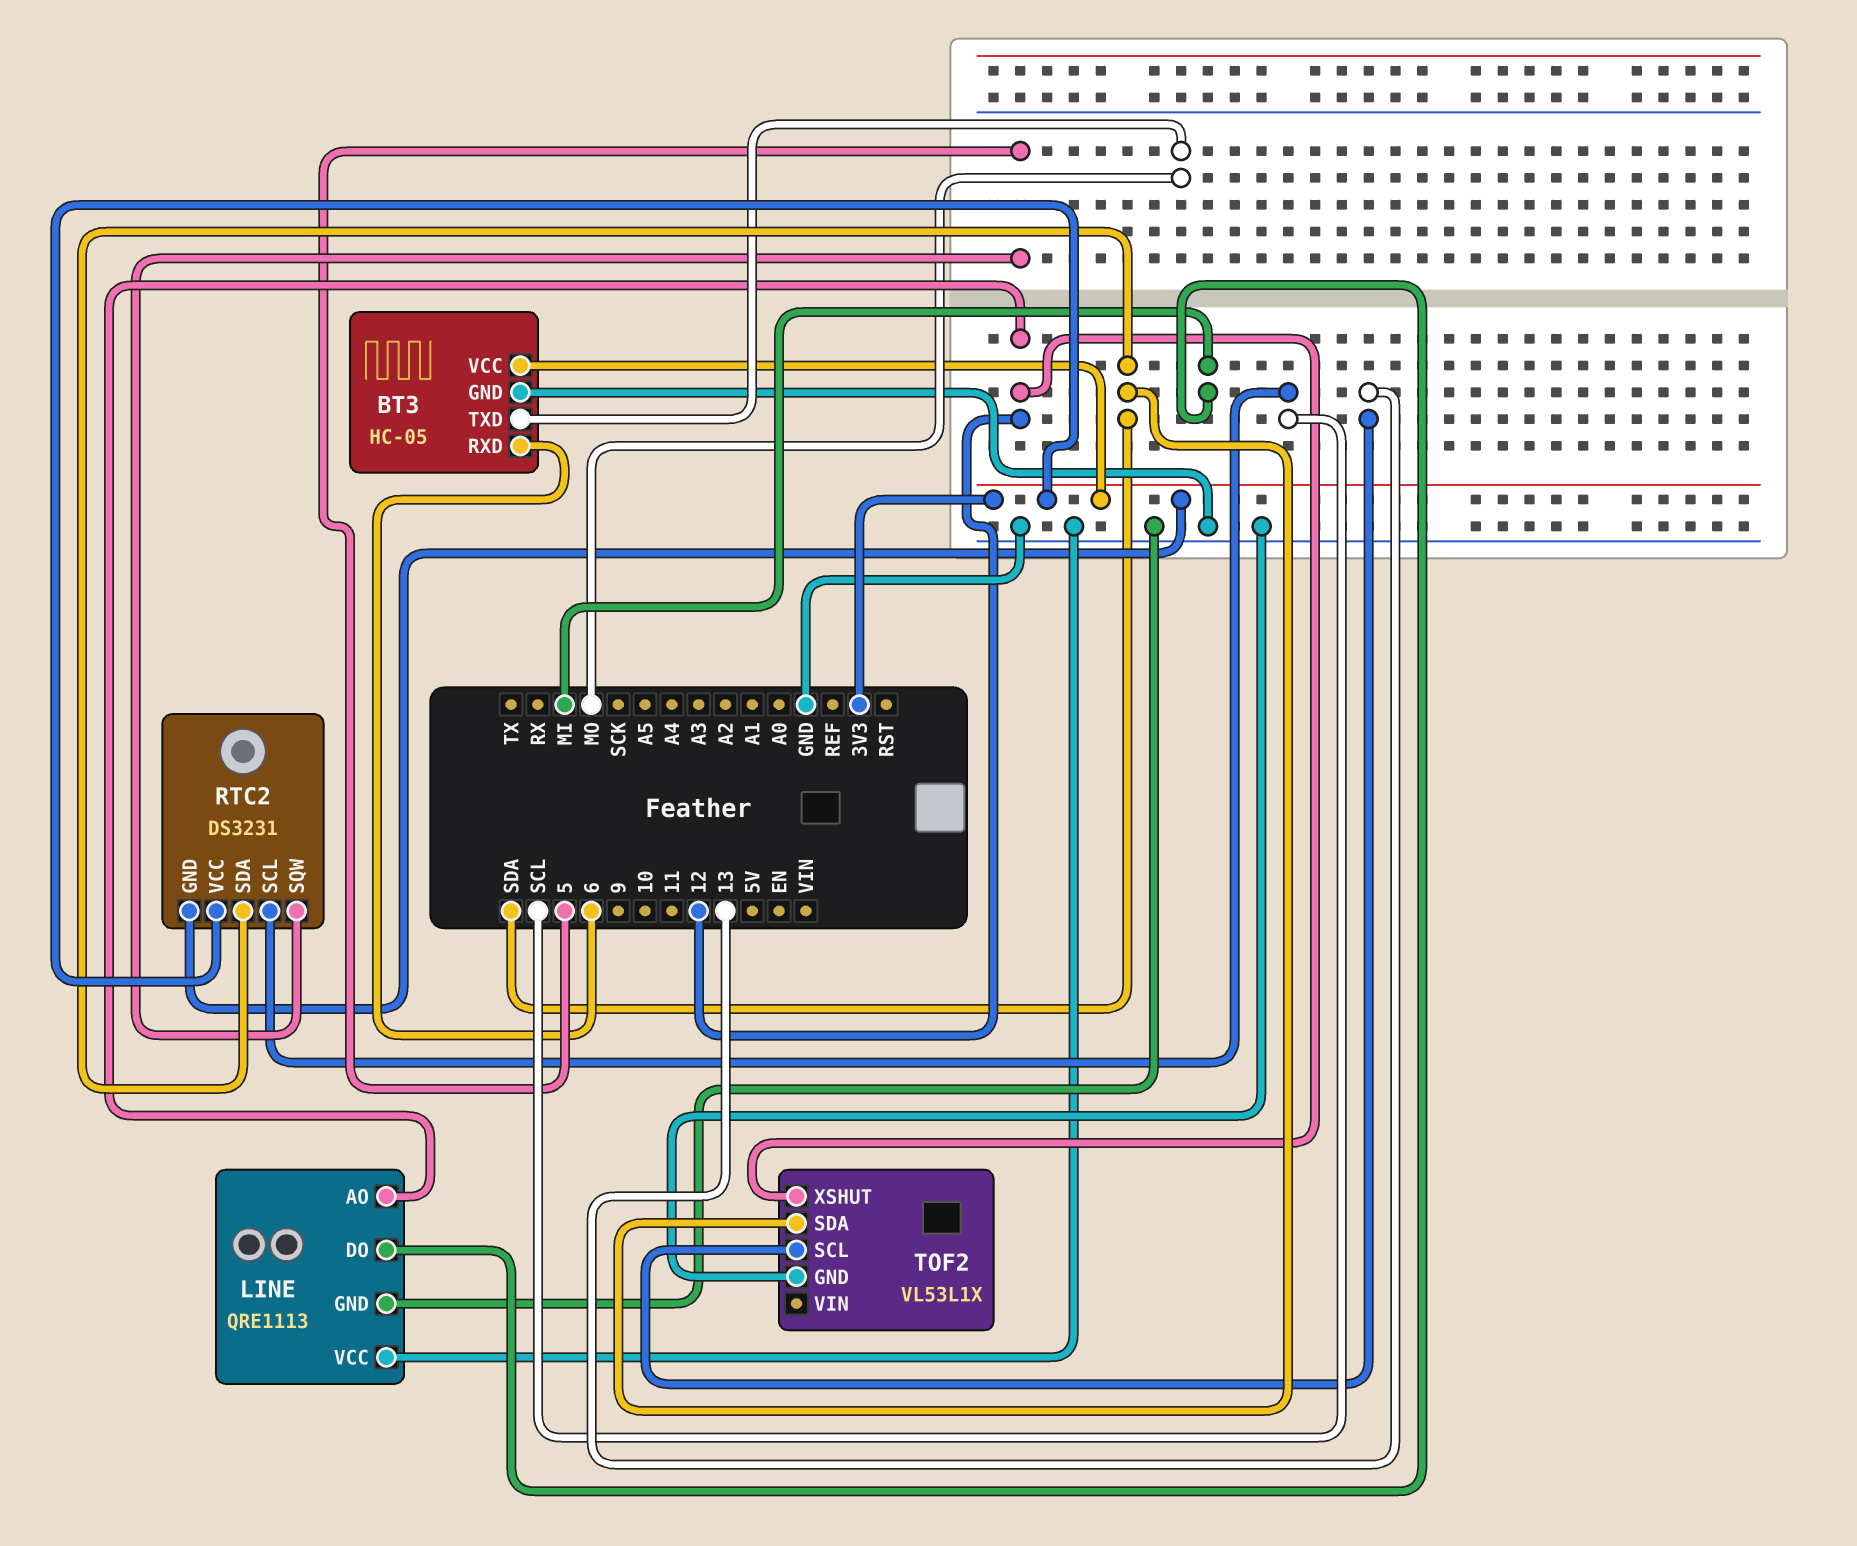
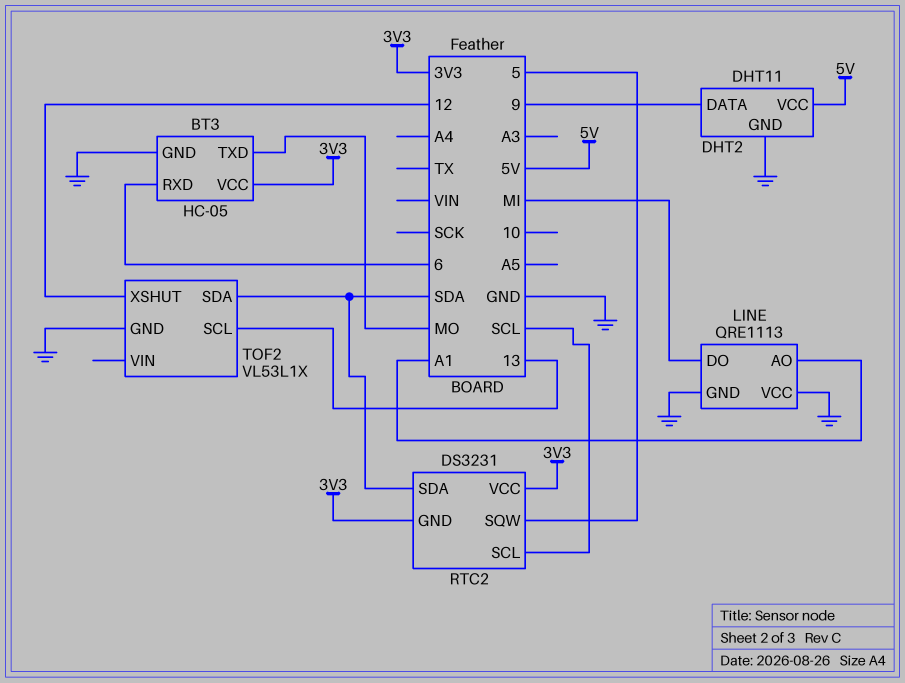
DHT2: none -> DHT11
DHT2 pin DATA: none -> 9
DHT2 pin GND: none -> GND
DHT2 pin VCC: none -> 5V
LINE pin AO: 12 -> A1

